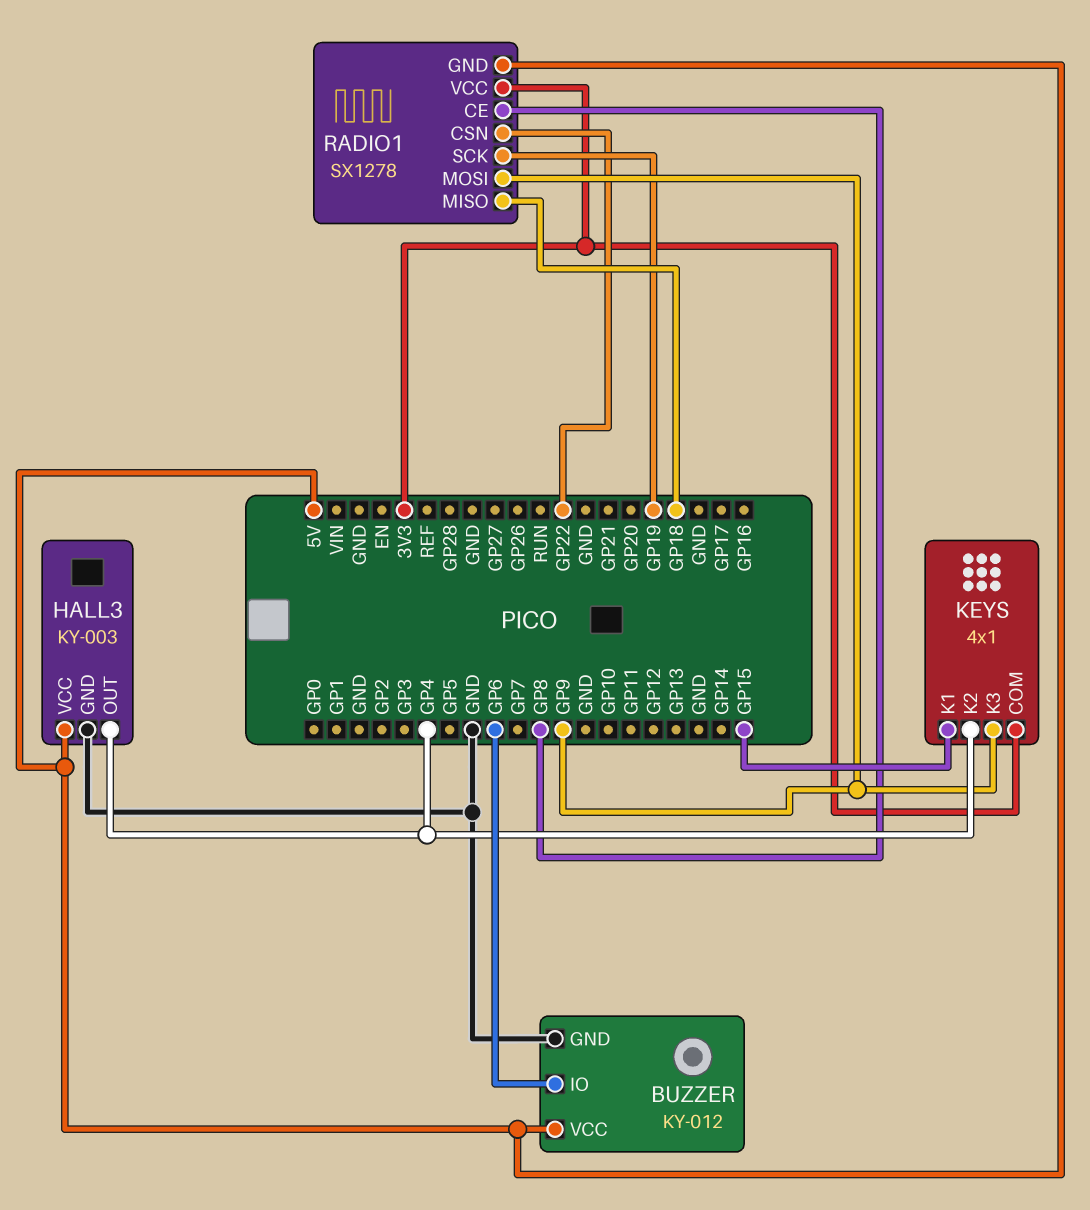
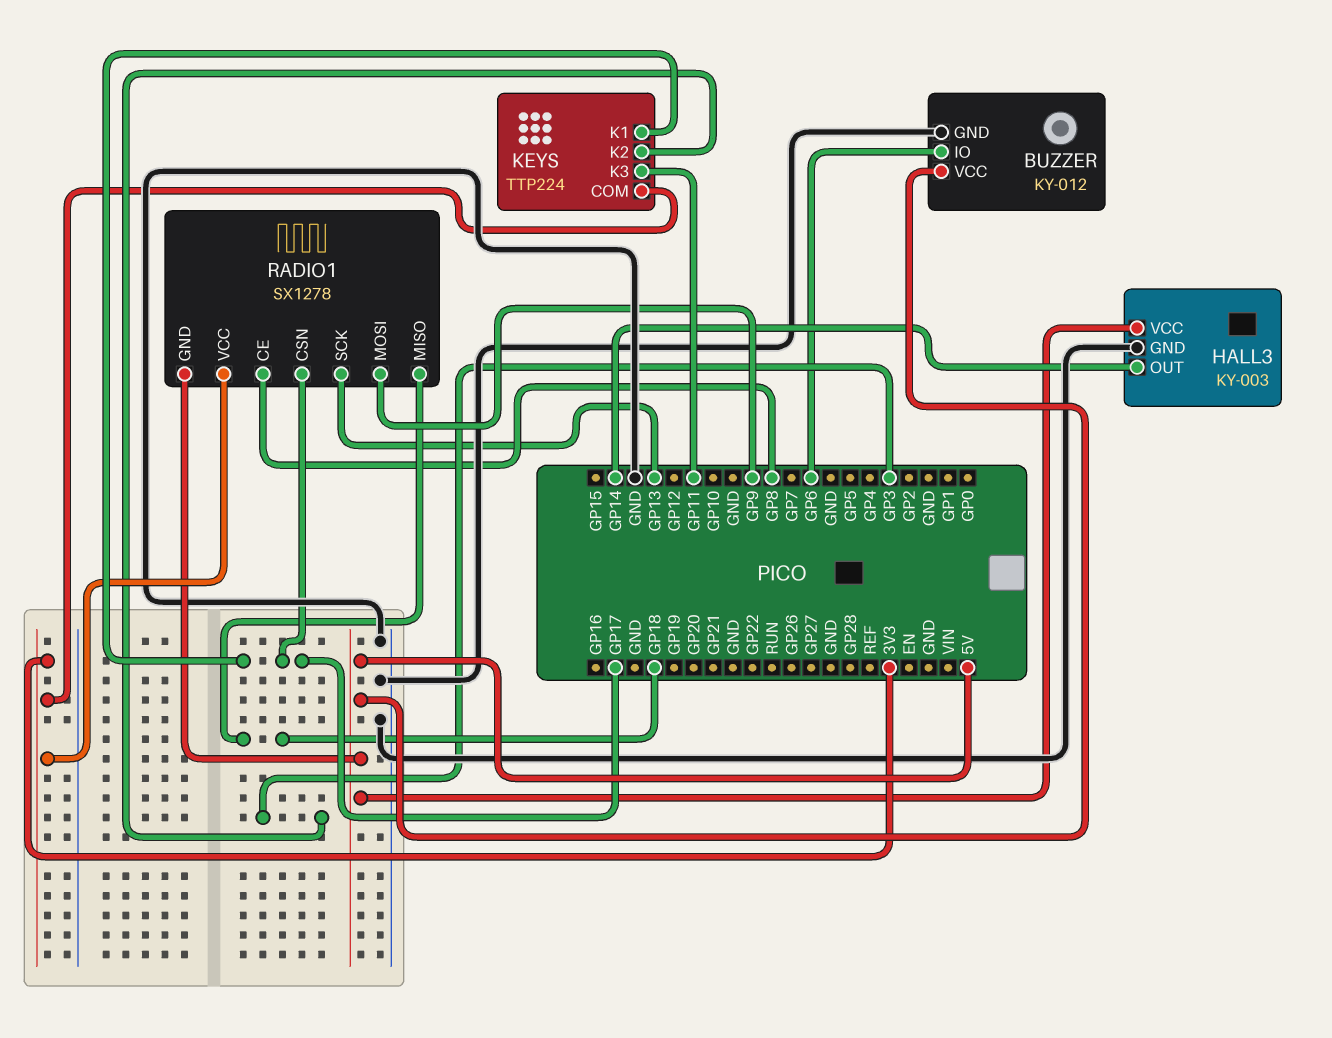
HALL3 pin OUT: GP4 -> GP14
KEYS: 4x1 -> TTP224
KEYS pin K1: GP15 -> GP17
KEYS pin K2: GP4 -> GP3
KEYS pin K3: GP9 -> GP11
RADIO1 pin CSN: GP22 -> GP17
RADIO1 pin SCK: GP19 -> GP13

